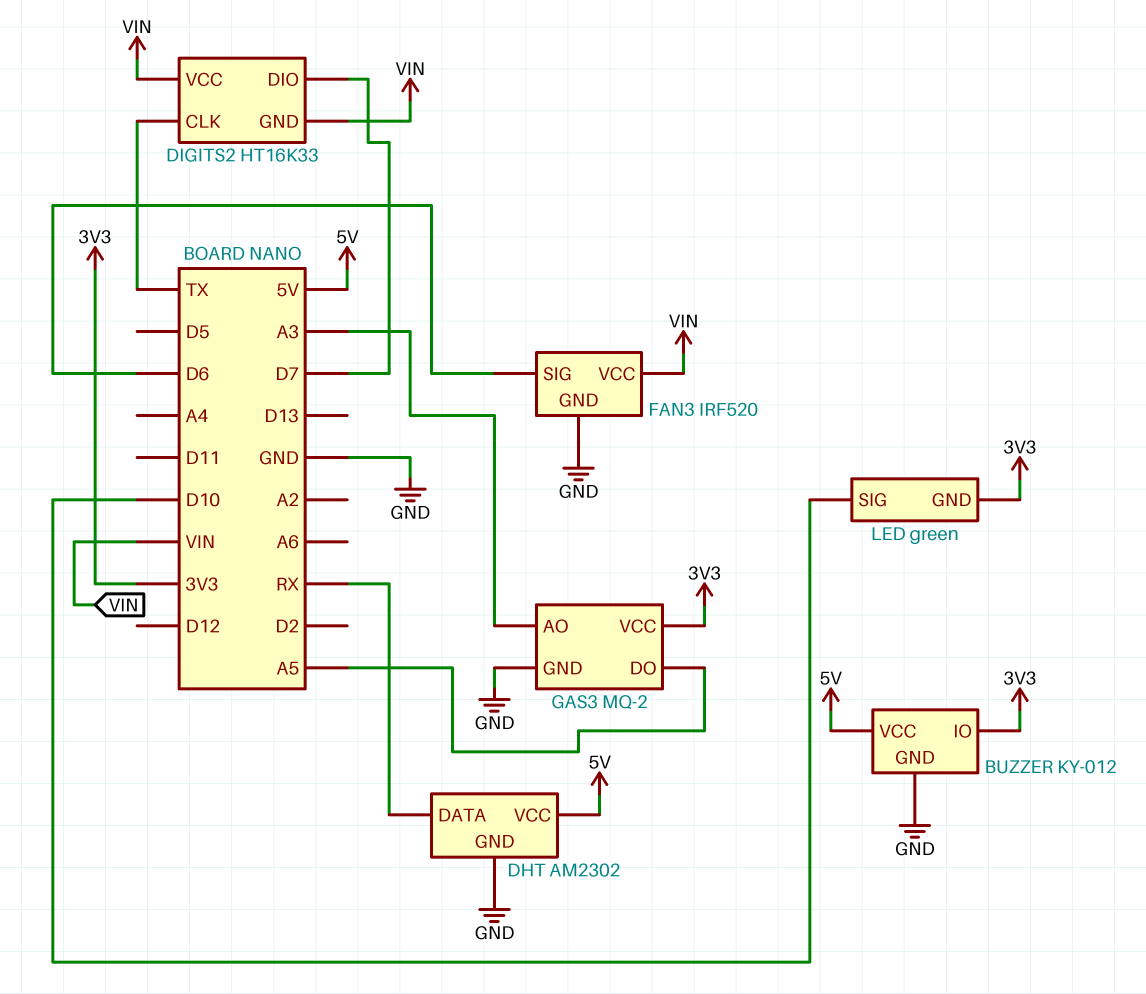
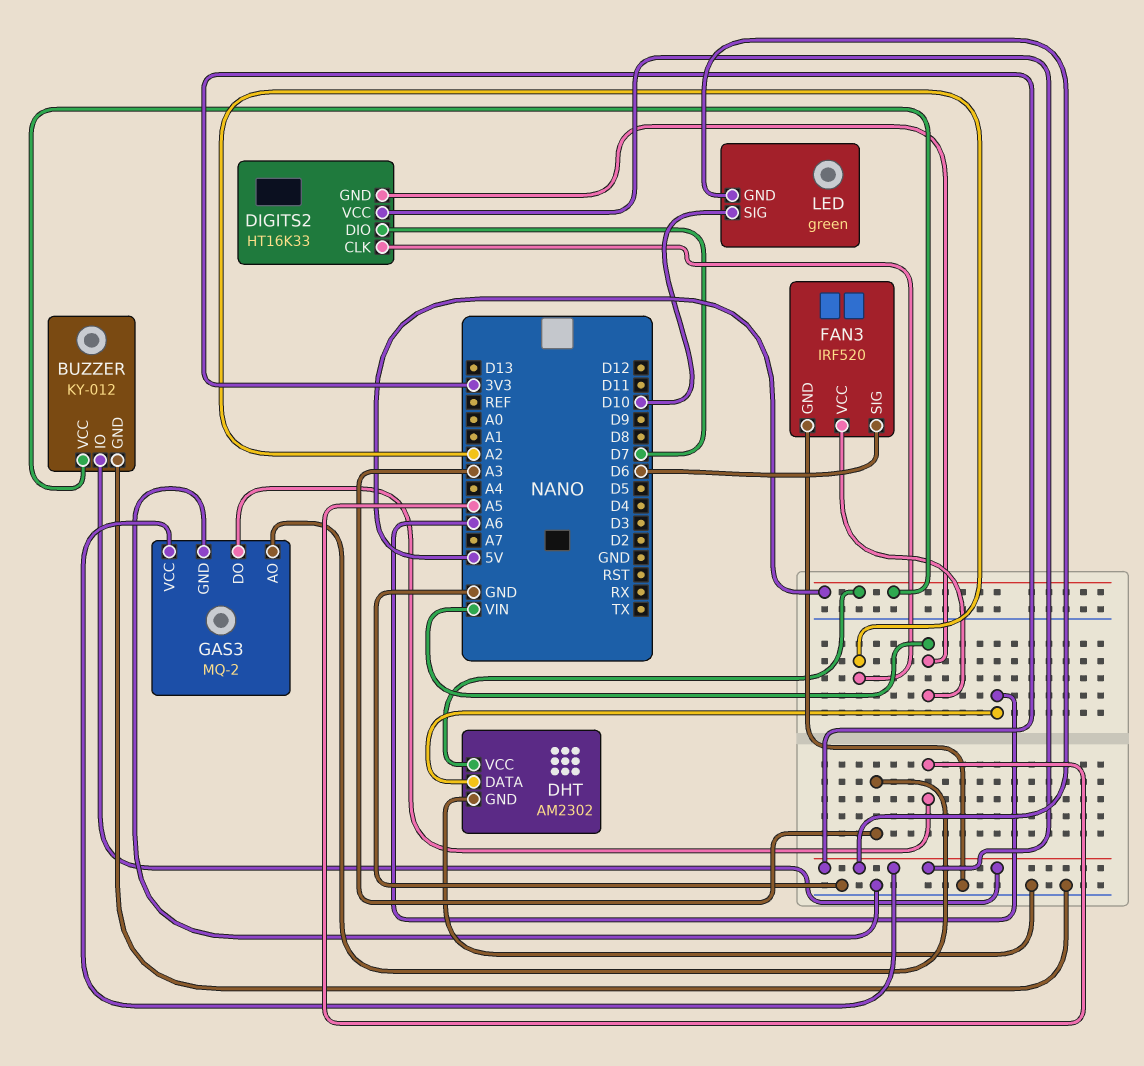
DHT pin DATA: RX -> A6
DIGITS2 pin CLK: TX -> A2
DIGITS2 pin VCC: VIN -> 3V3

